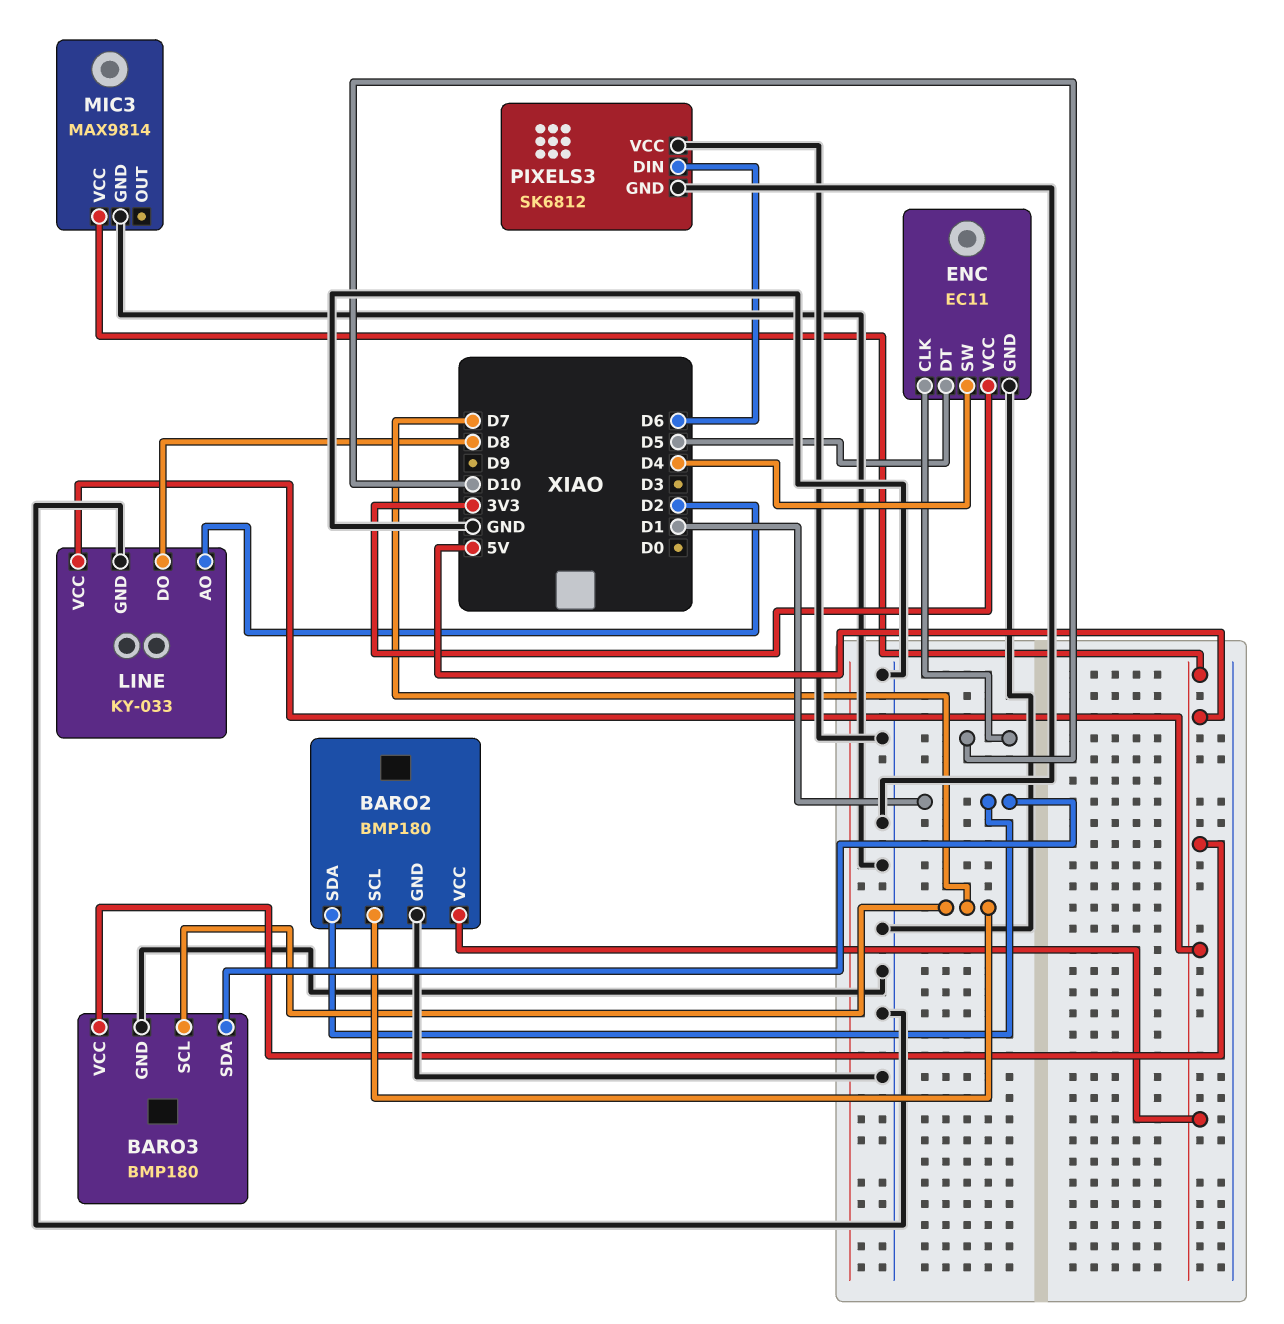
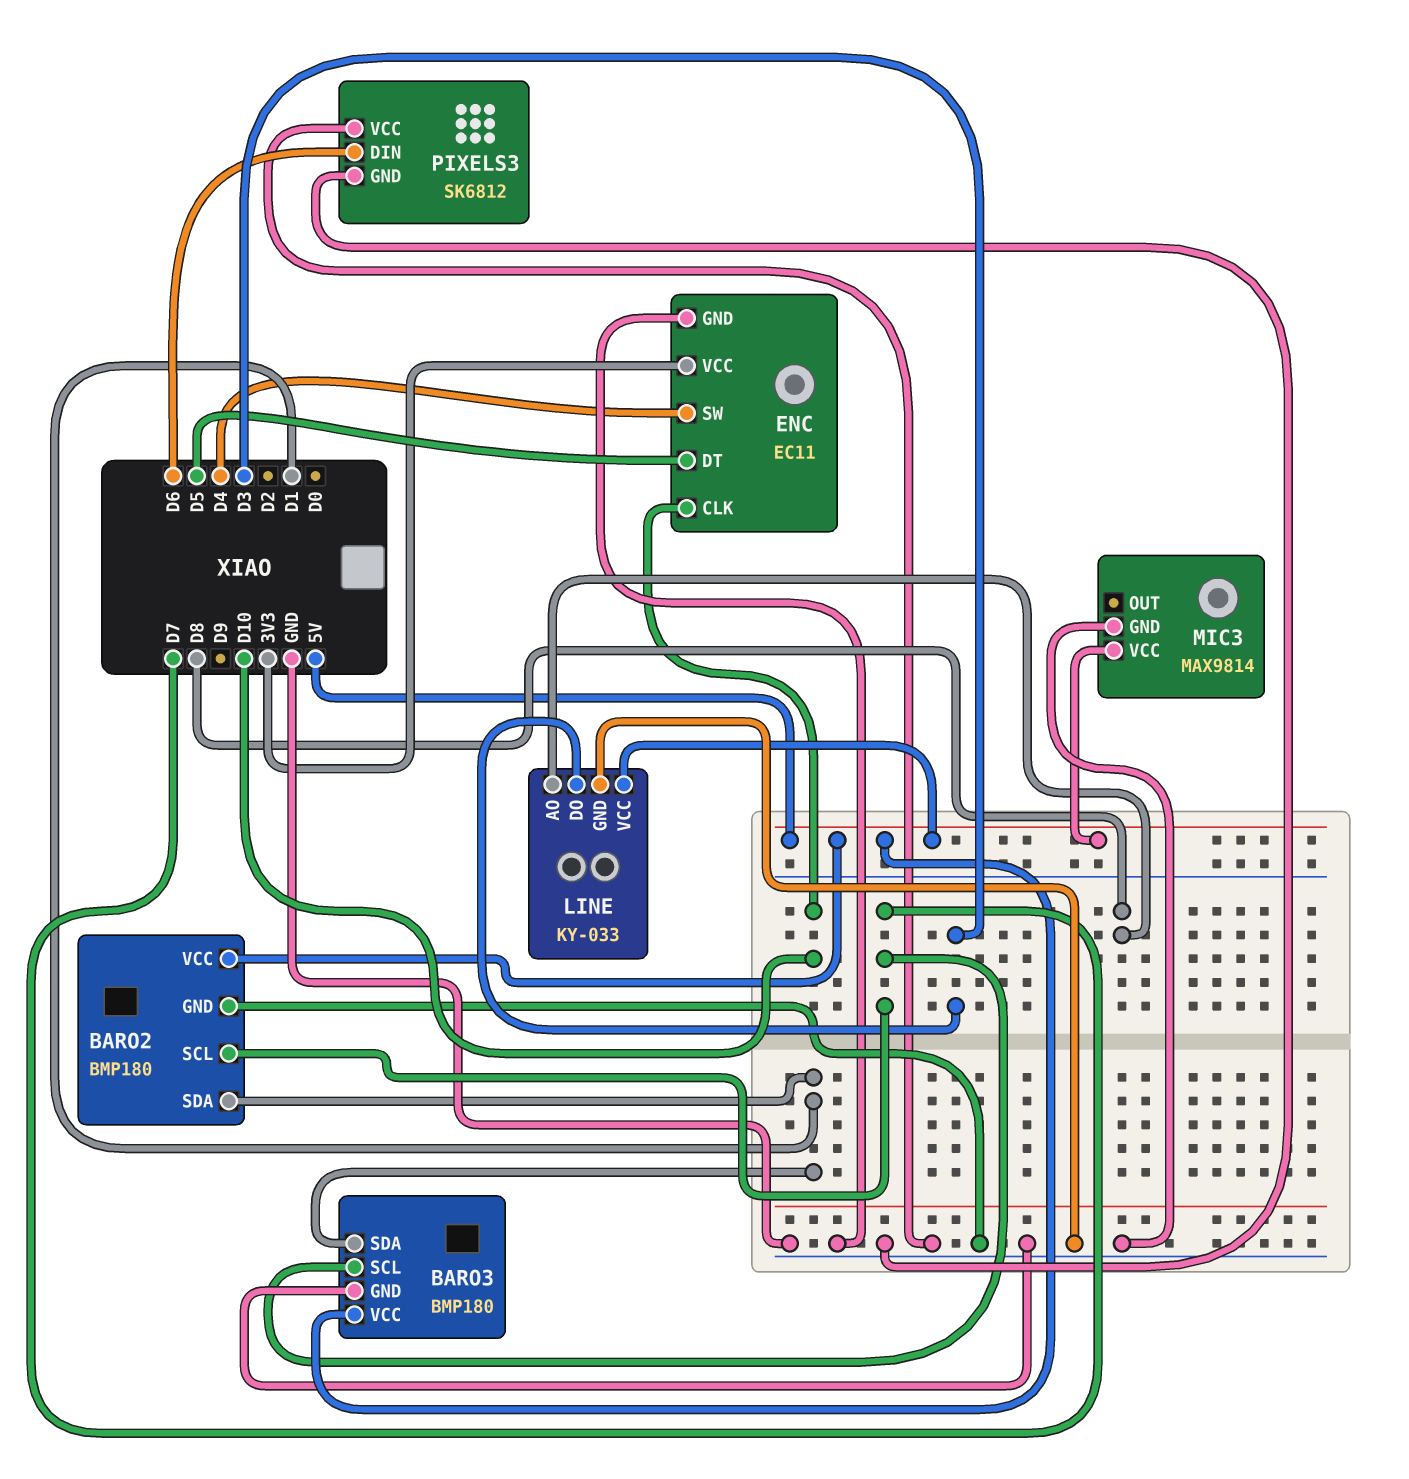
LINE pin AO: D2 -> D8
LINE pin DO: D8 -> D3

